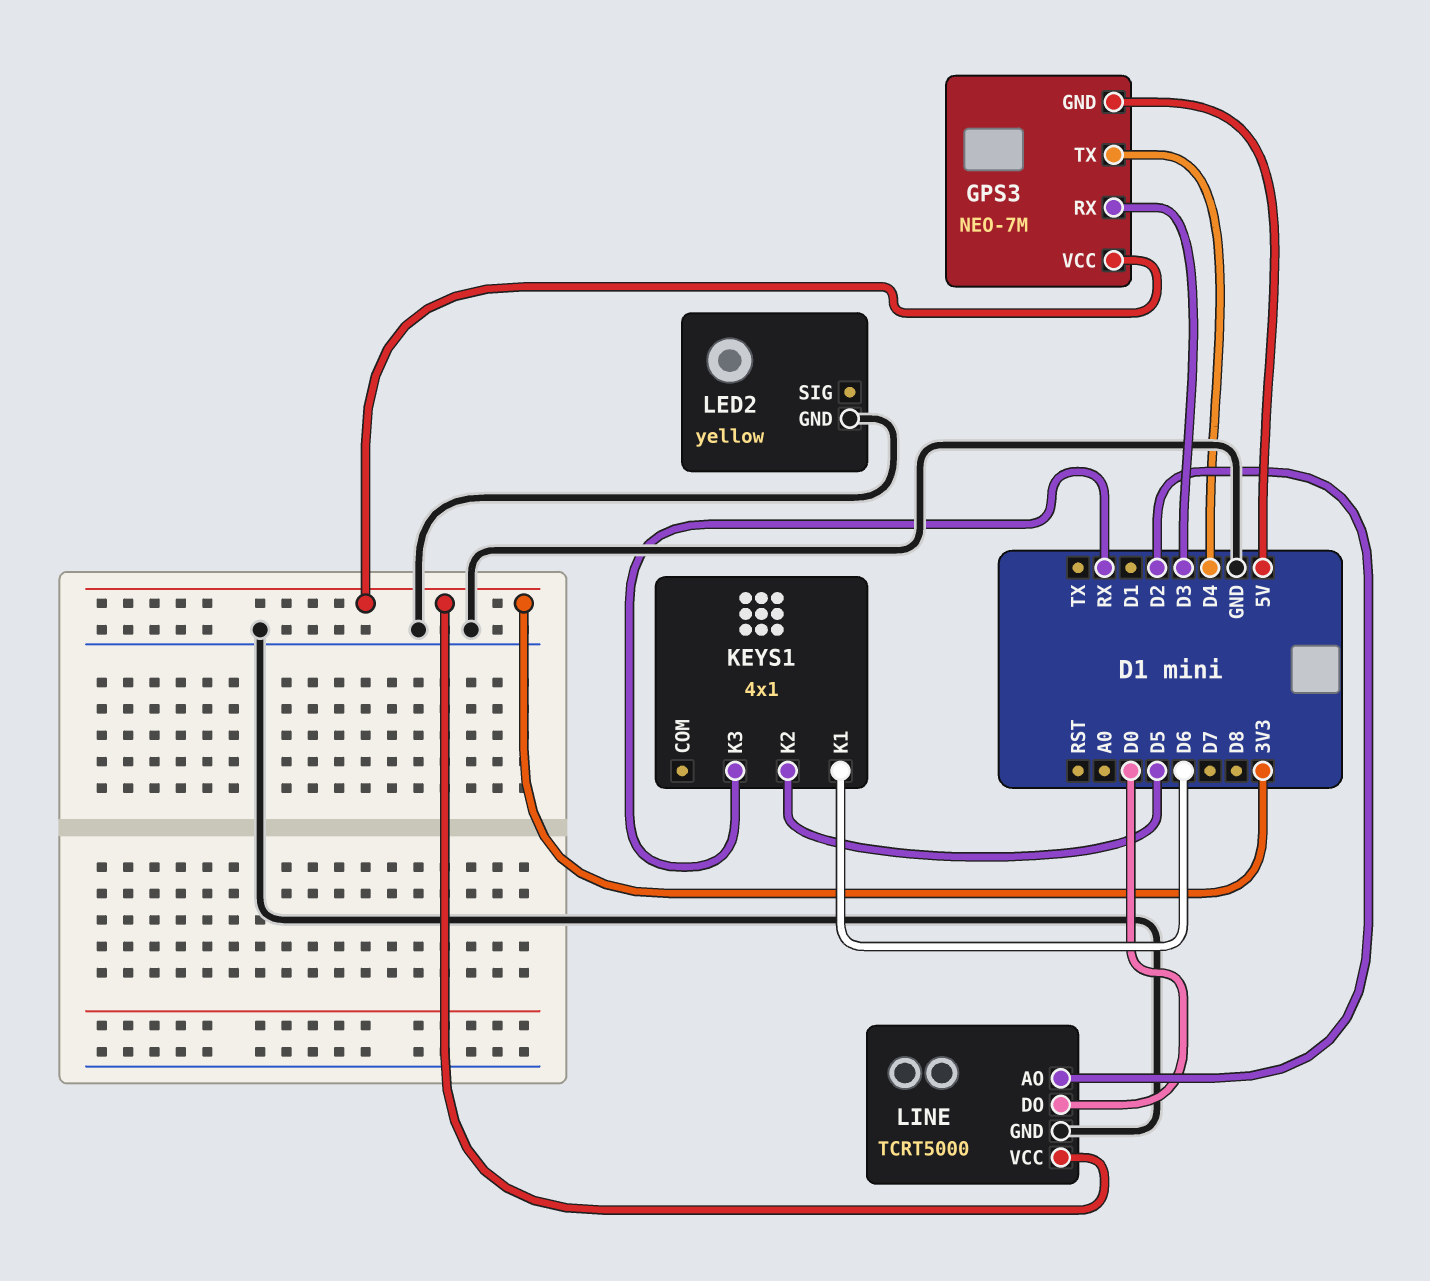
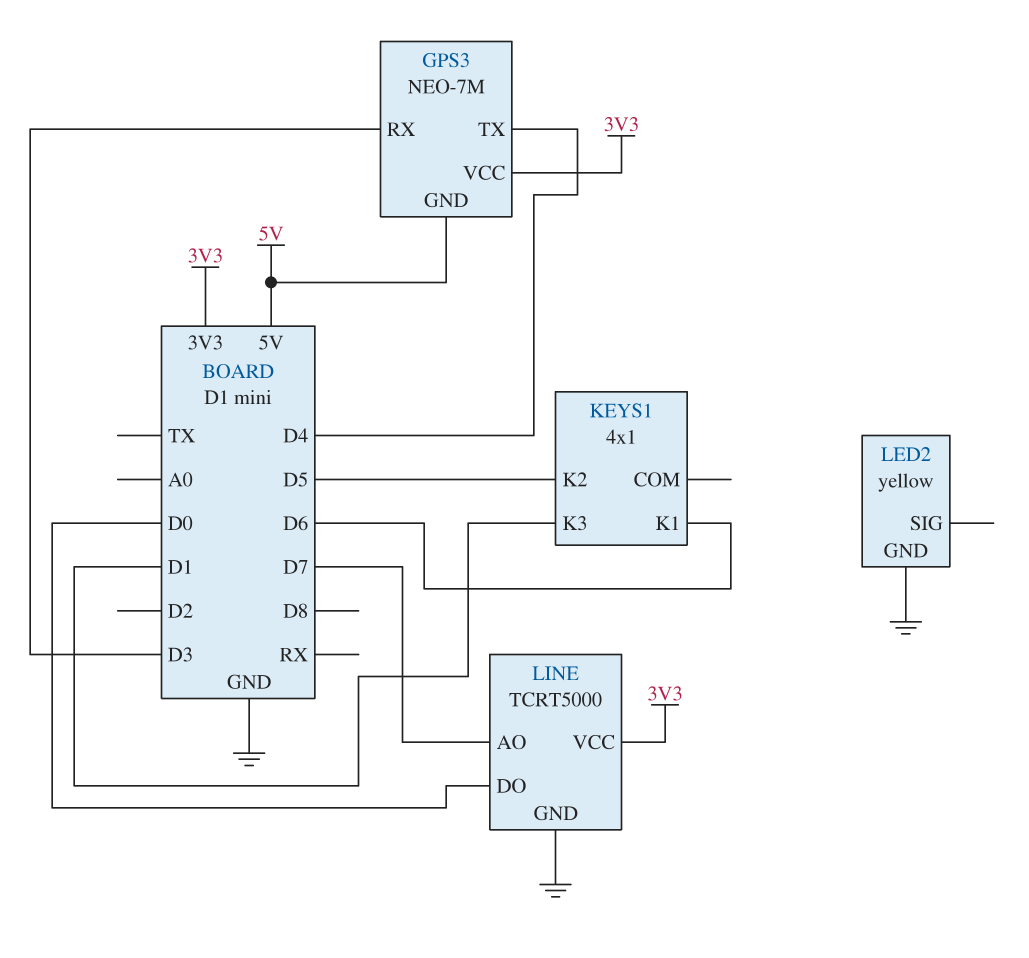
KEYS1 pin K3: RX -> D1
LINE pin AO: D2 -> D7

